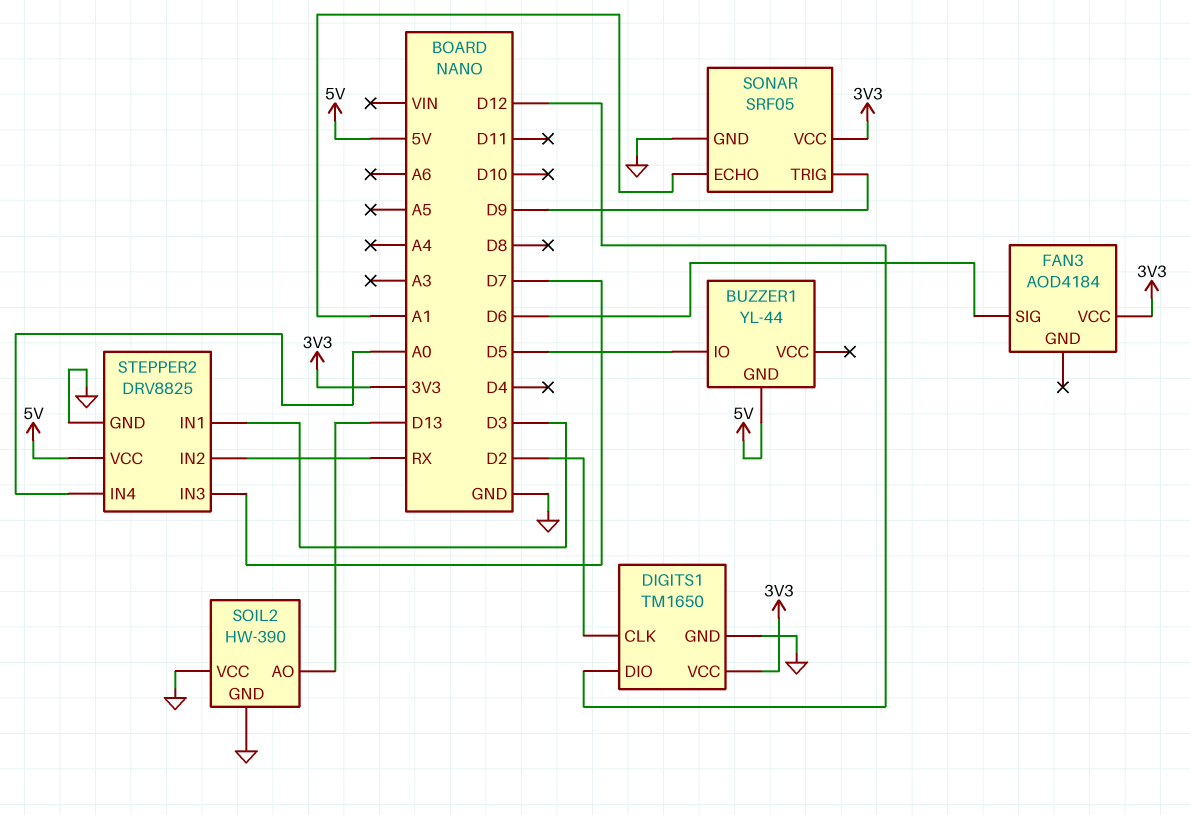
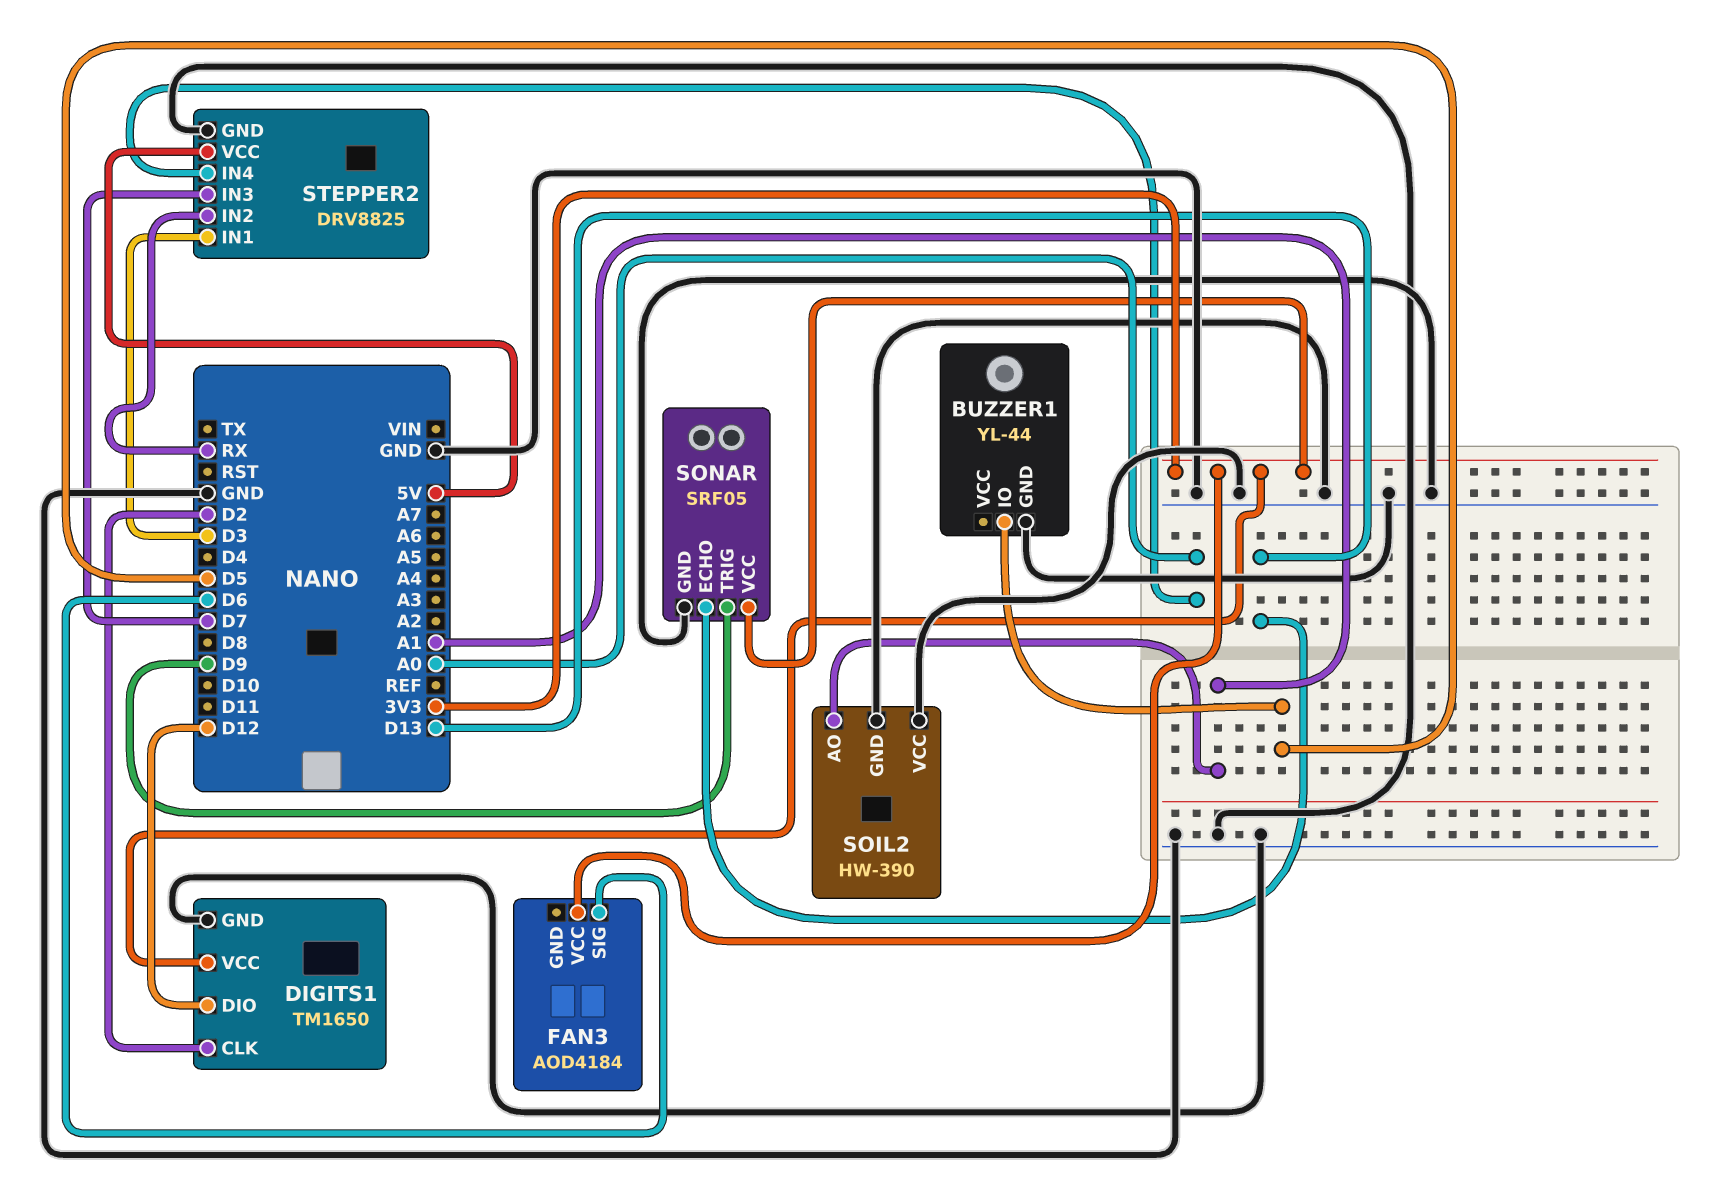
BUZZER1 pin GND: 5V -> GND
SOIL2 pin AO: D13 -> A1
SONAR pin ECHO: A1 -> D13

